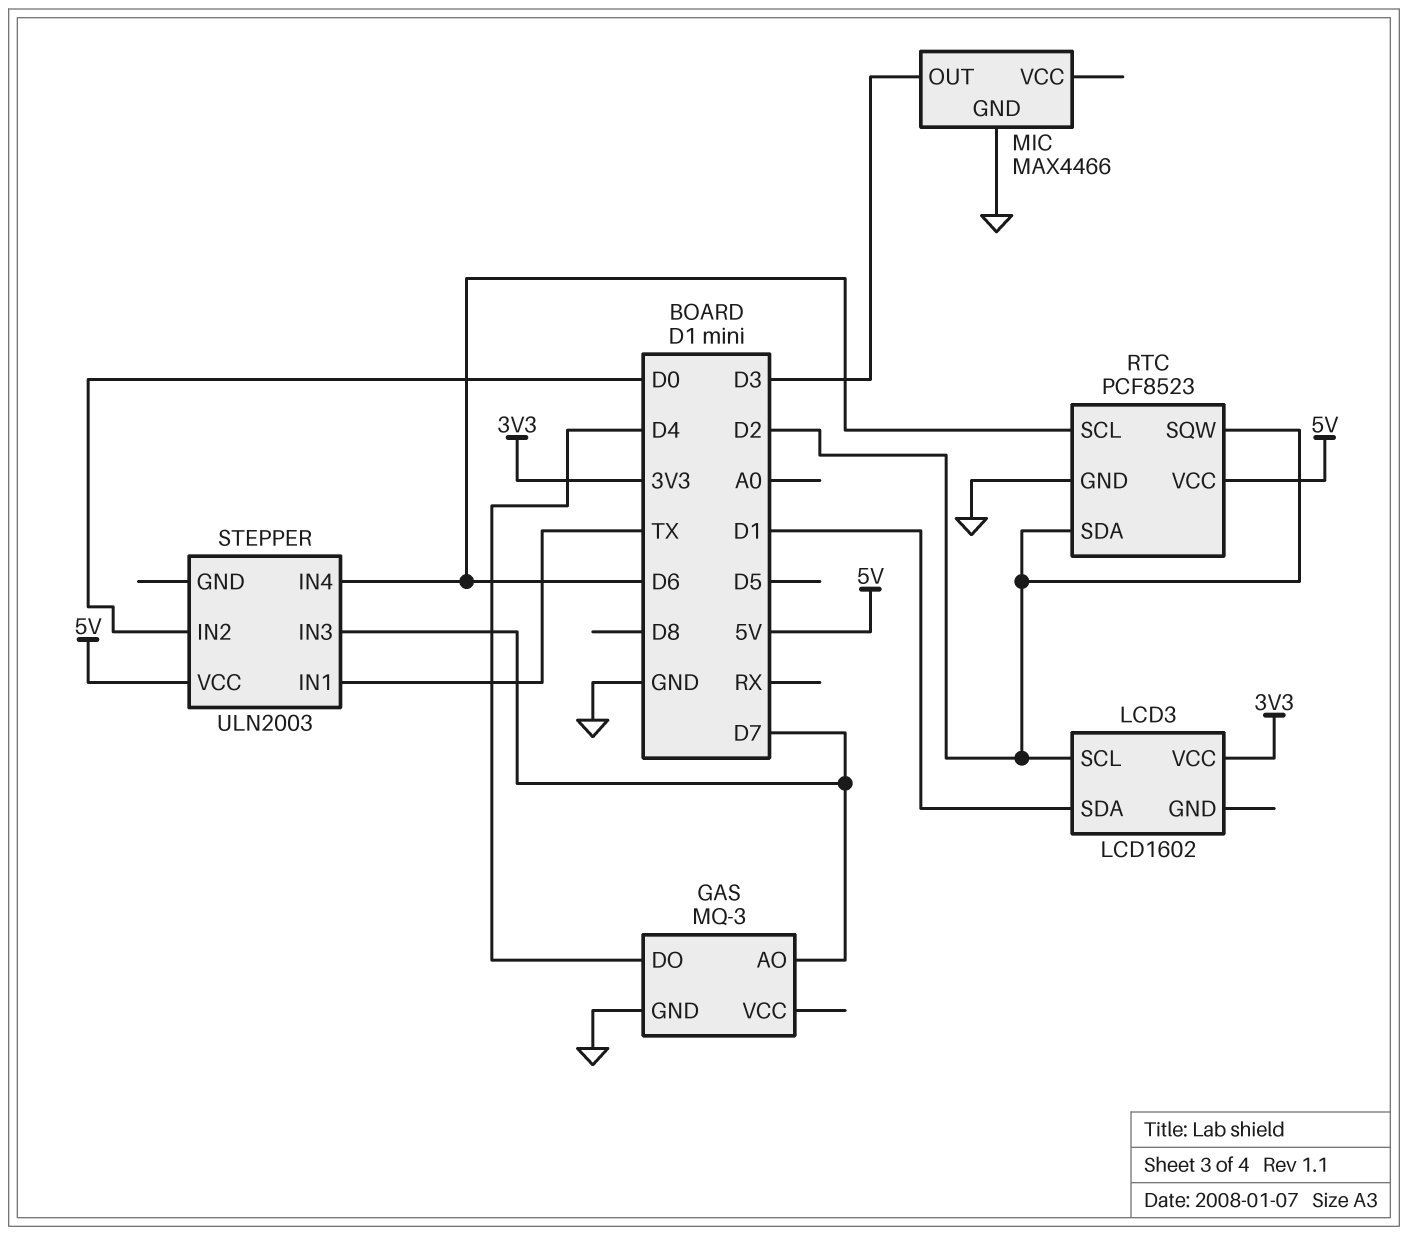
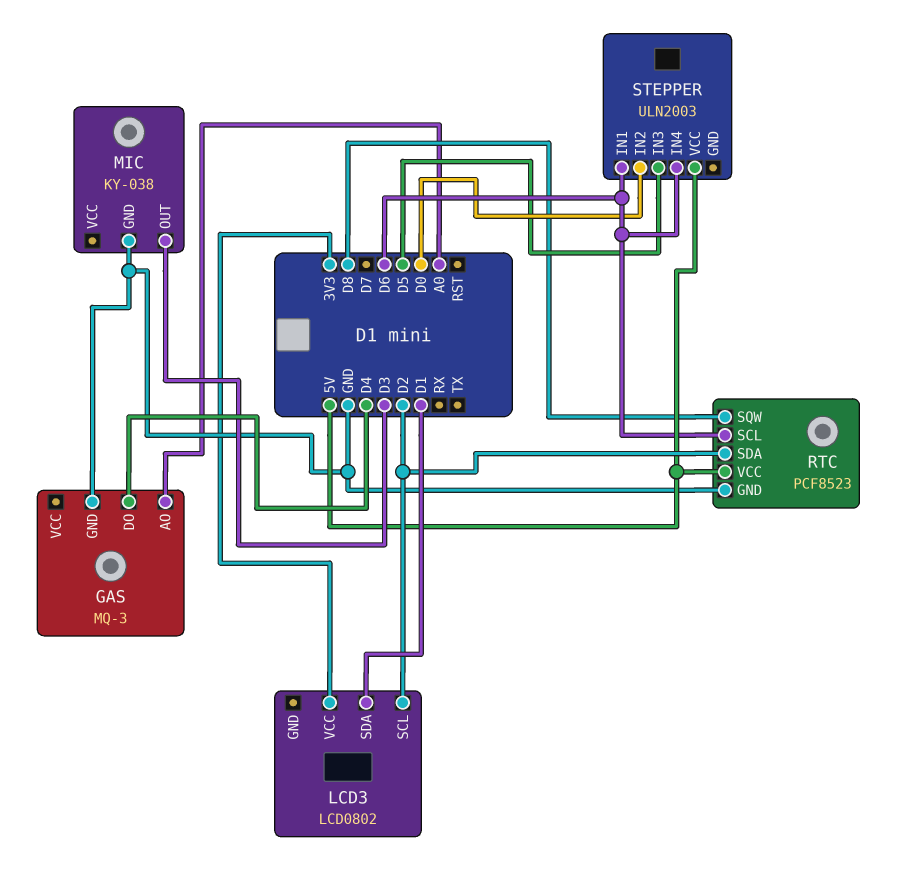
GAS pin AO: D7 -> A0
LCD3: LCD1602 -> LCD0802
MIC: MAX4466 -> KY-038
RTC pin SQW: D2 -> D8
STEPPER pin IN1: TX -> D6
STEPPER pin IN3: D7 -> D5

